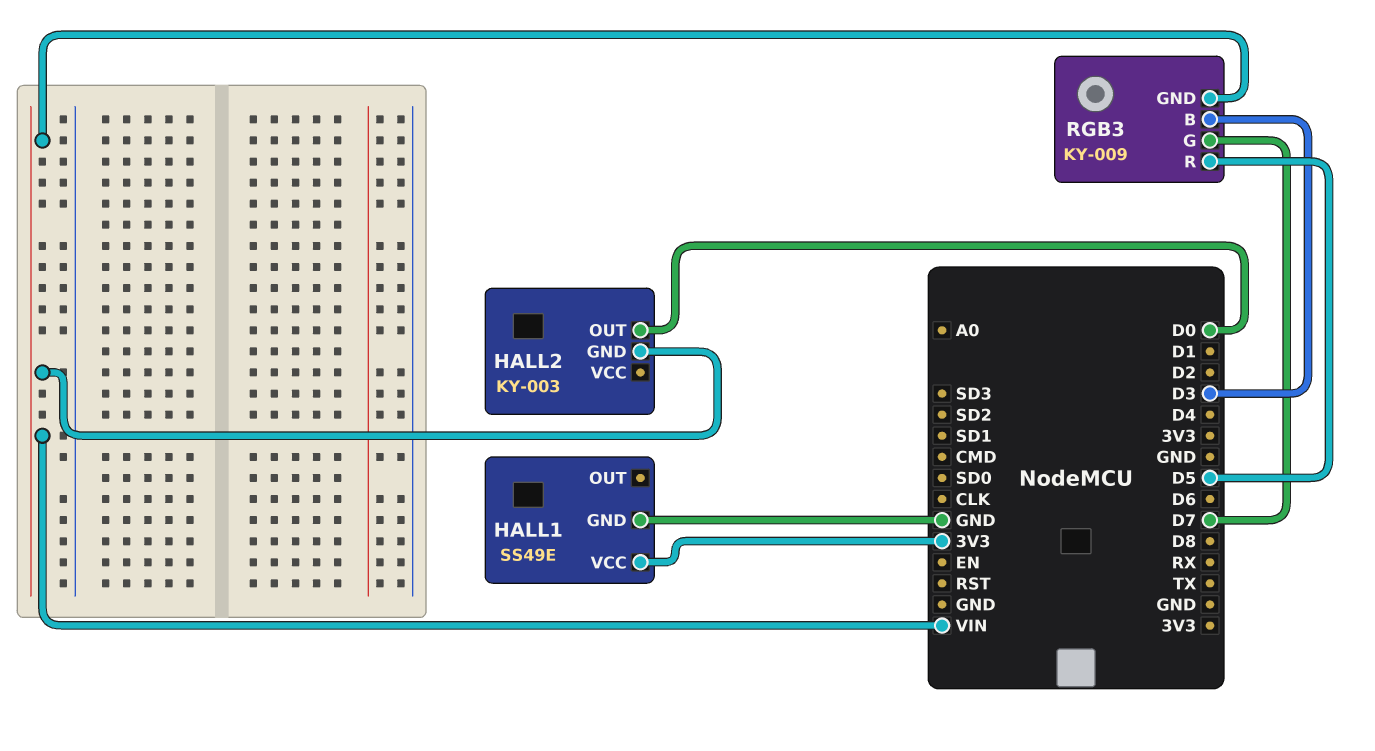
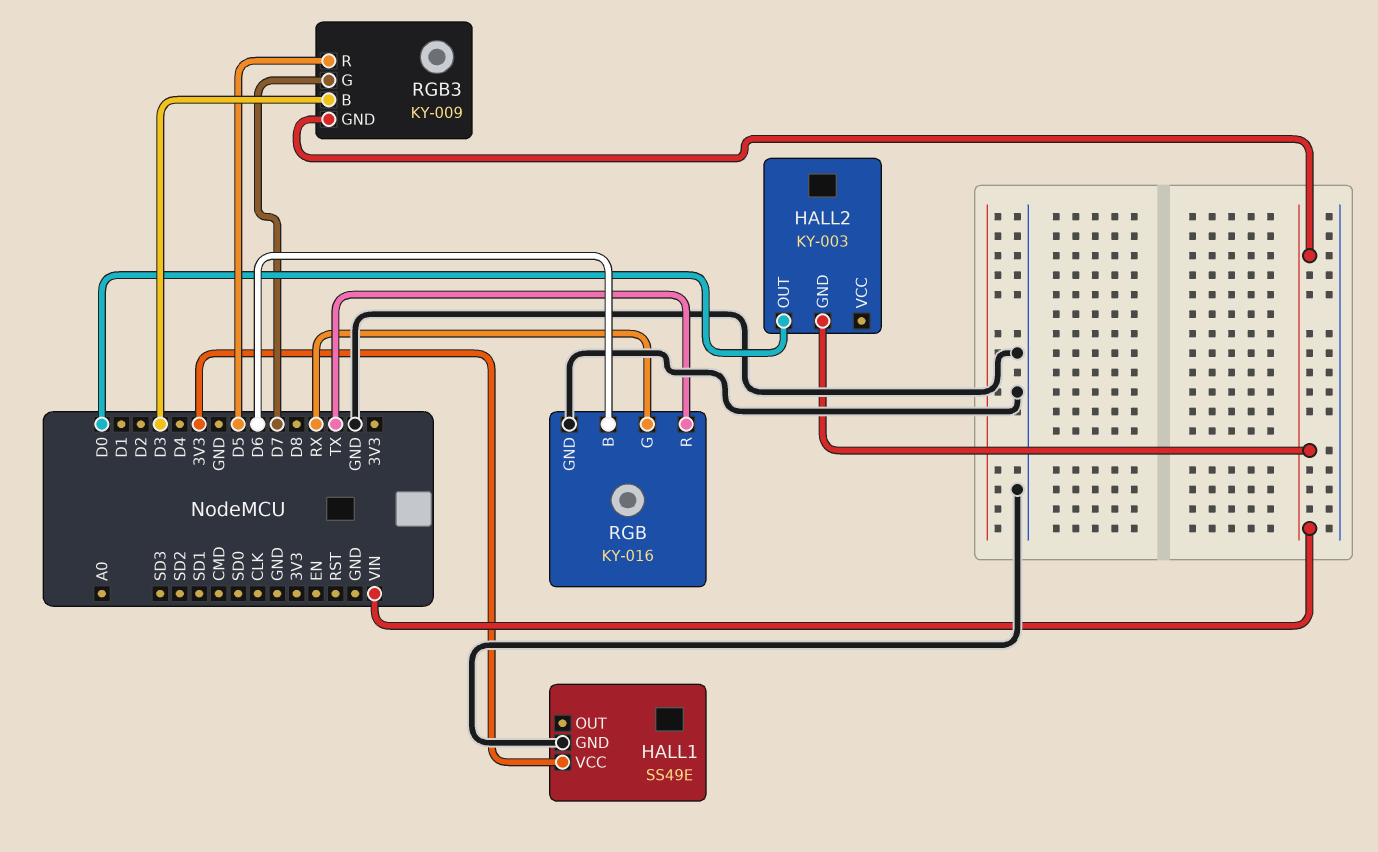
RGB: none -> KY-016
RGB pin B: none -> D6
RGB pin G: none -> RX
RGB pin GND: none -> GND
RGB pin R: none -> TX

